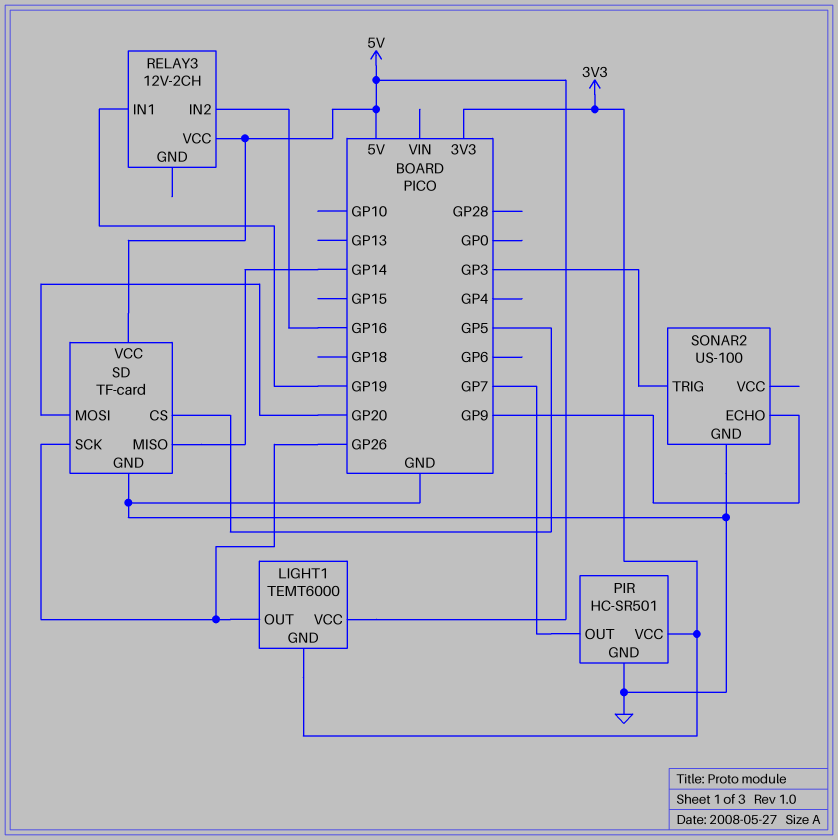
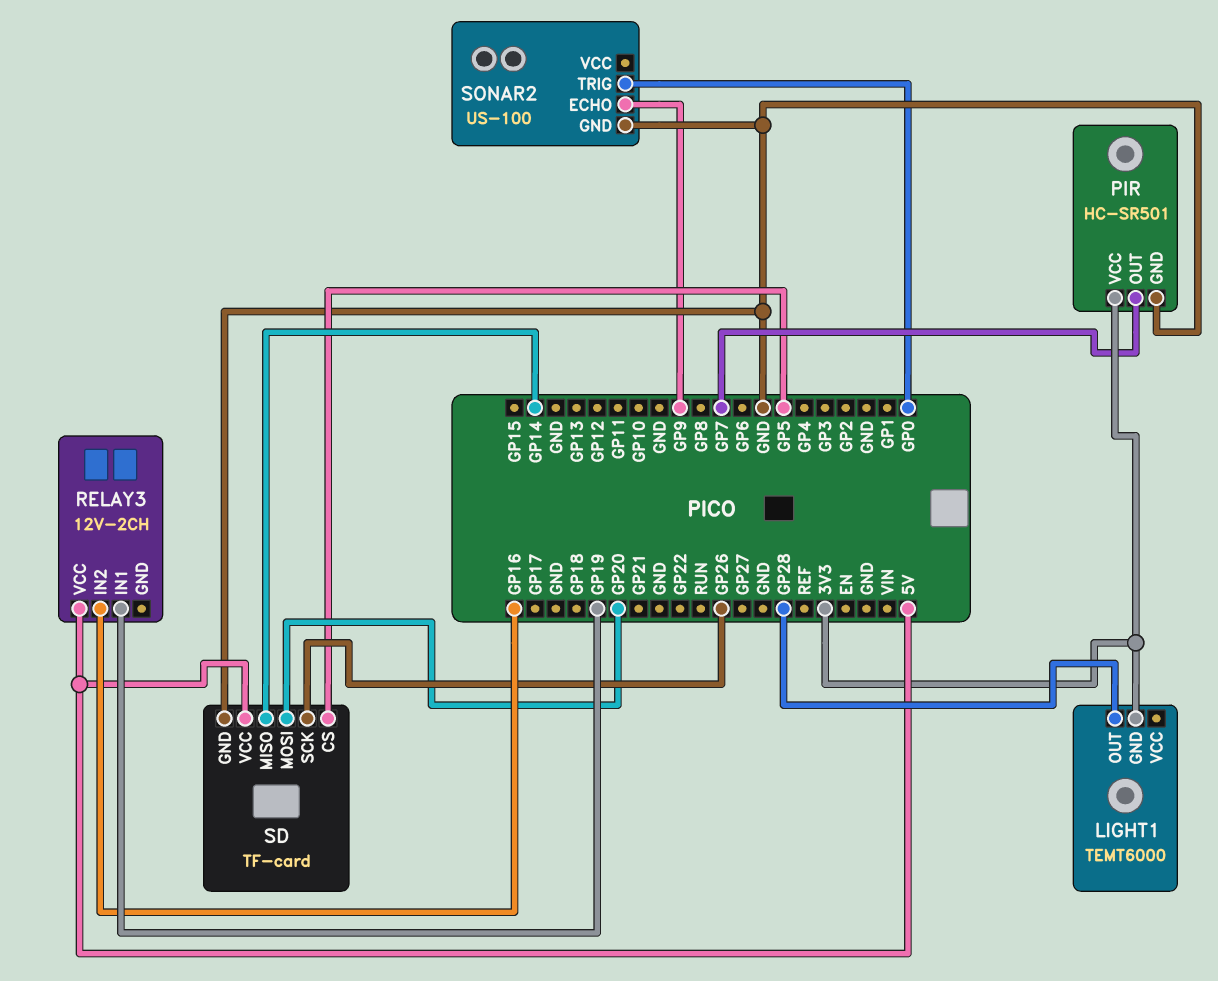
LIGHT1 pin OUT: GP26 -> GP28
LIGHT1 pin VCC: 5V -> none
SONAR2 pin TRIG: GP3 -> GP0

